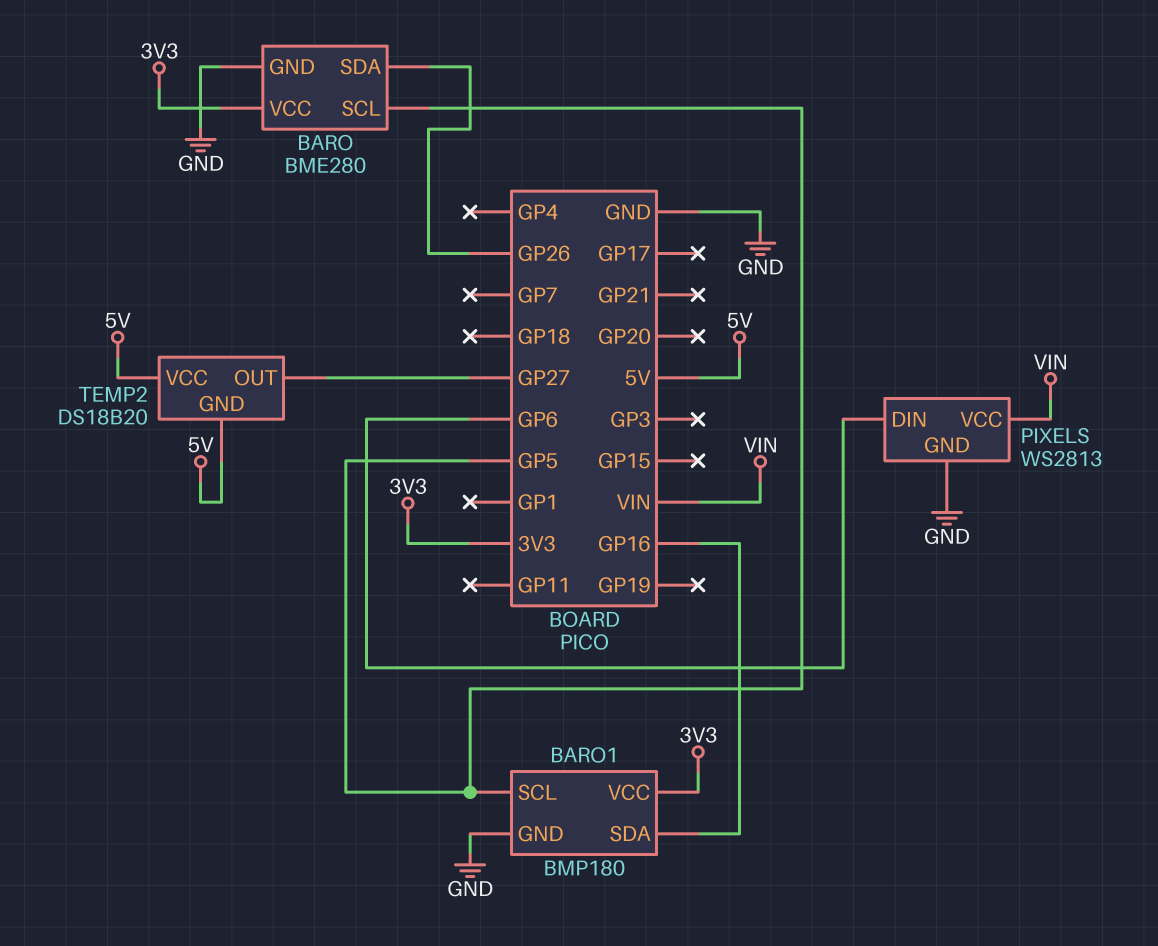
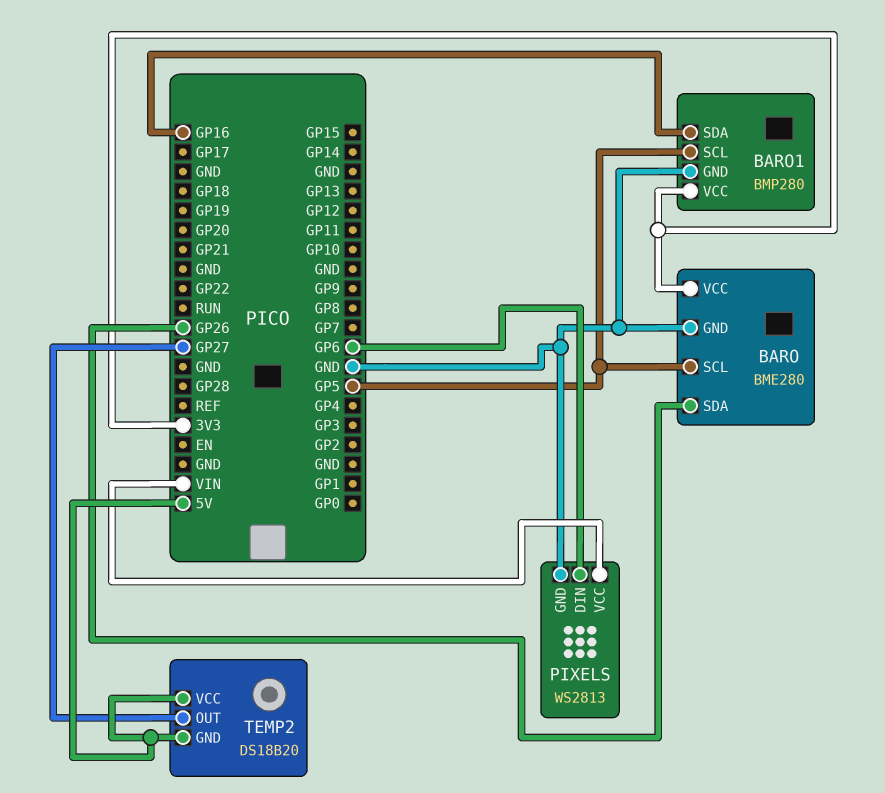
BARO1: BMP180 -> BMP280

